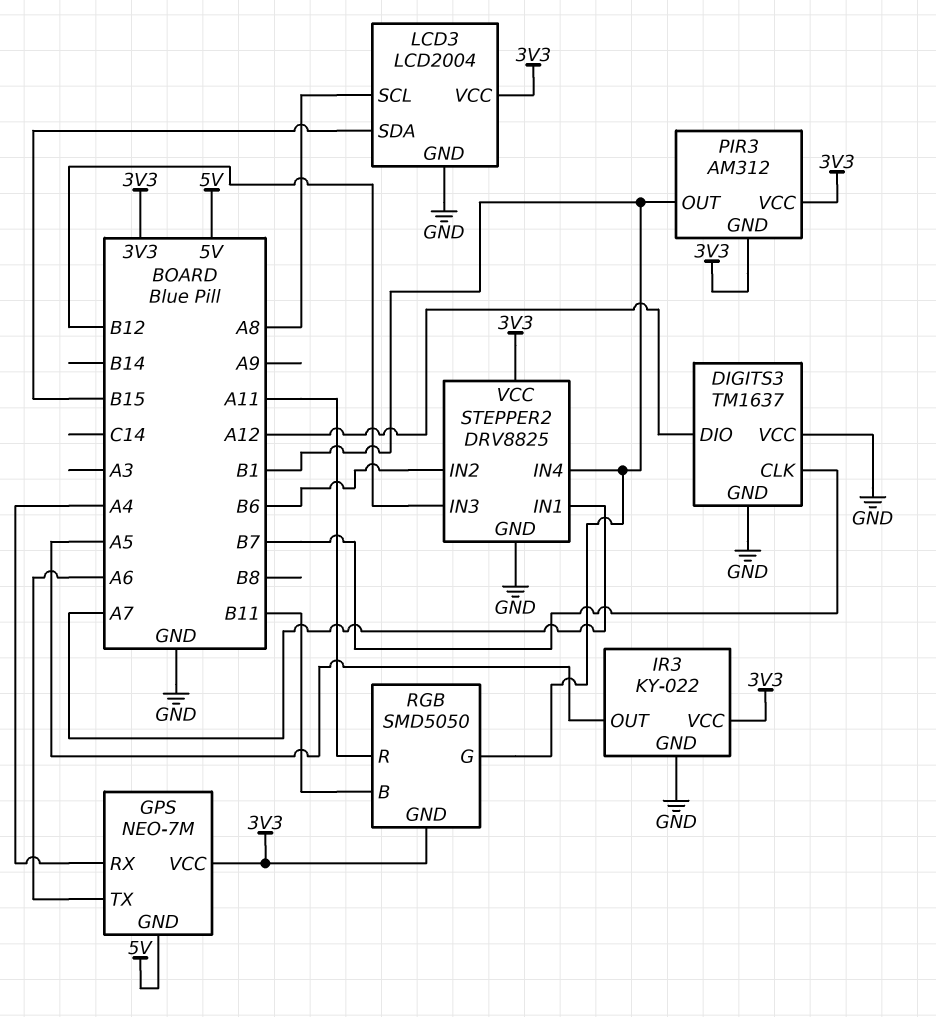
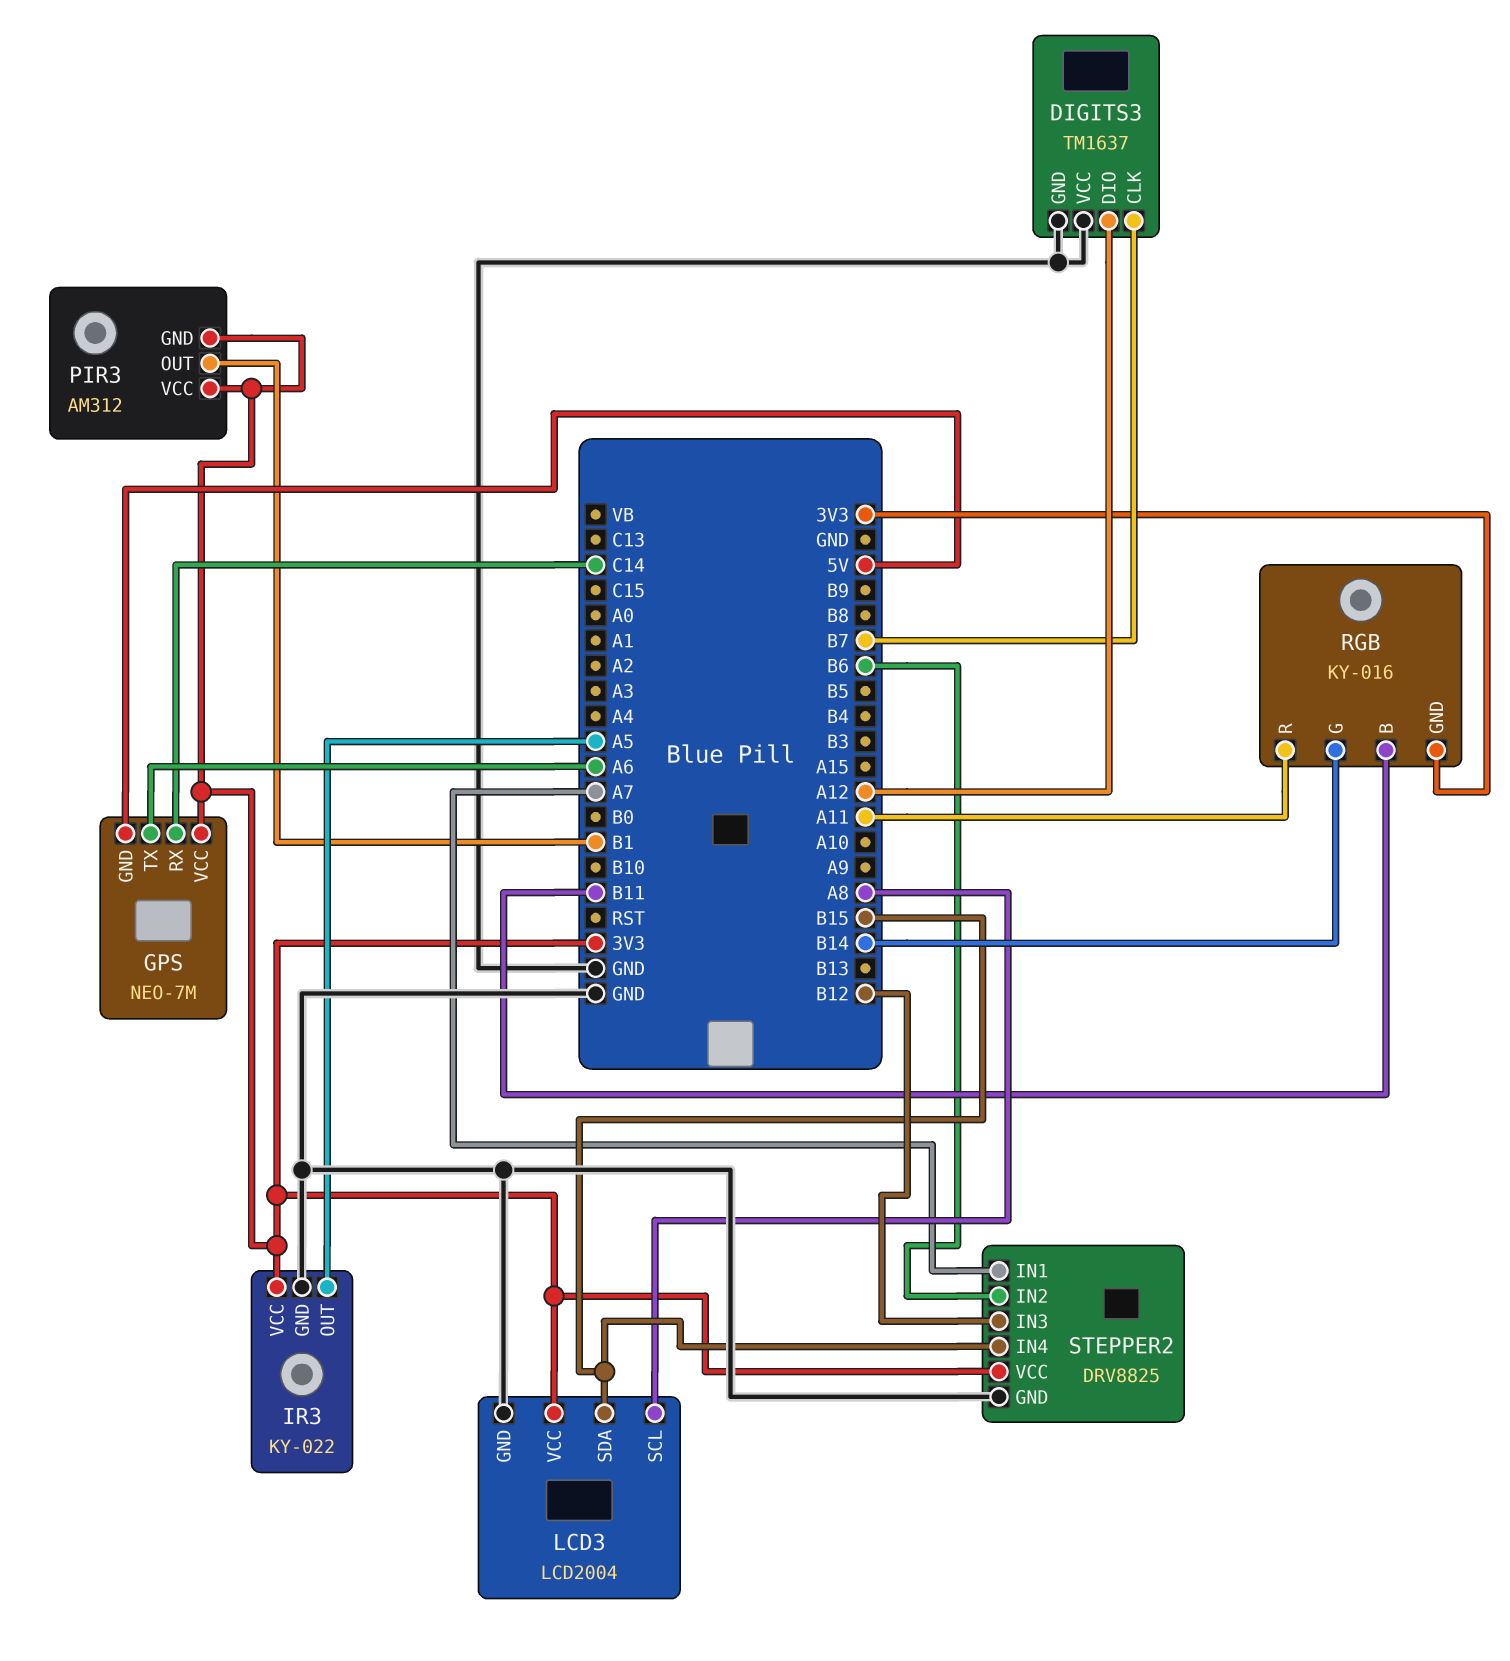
GPS pin RX: A4 -> C14
RGB: SMD5050 -> KY-016
RGB pin G: B1 -> B14
STEPPER2 pin IN4: B1 -> B15

